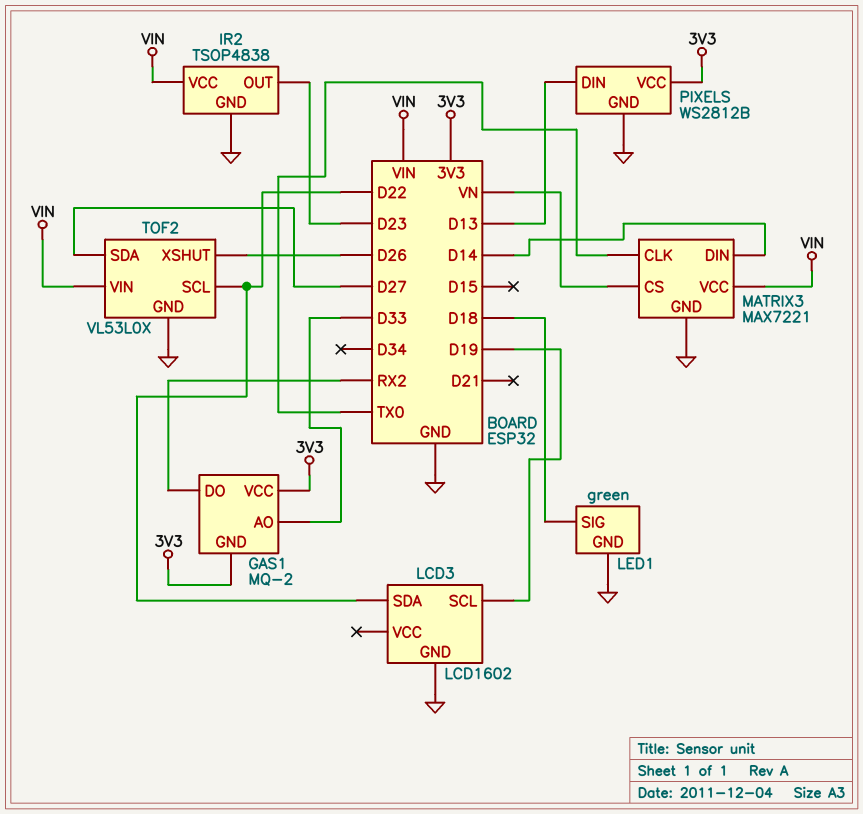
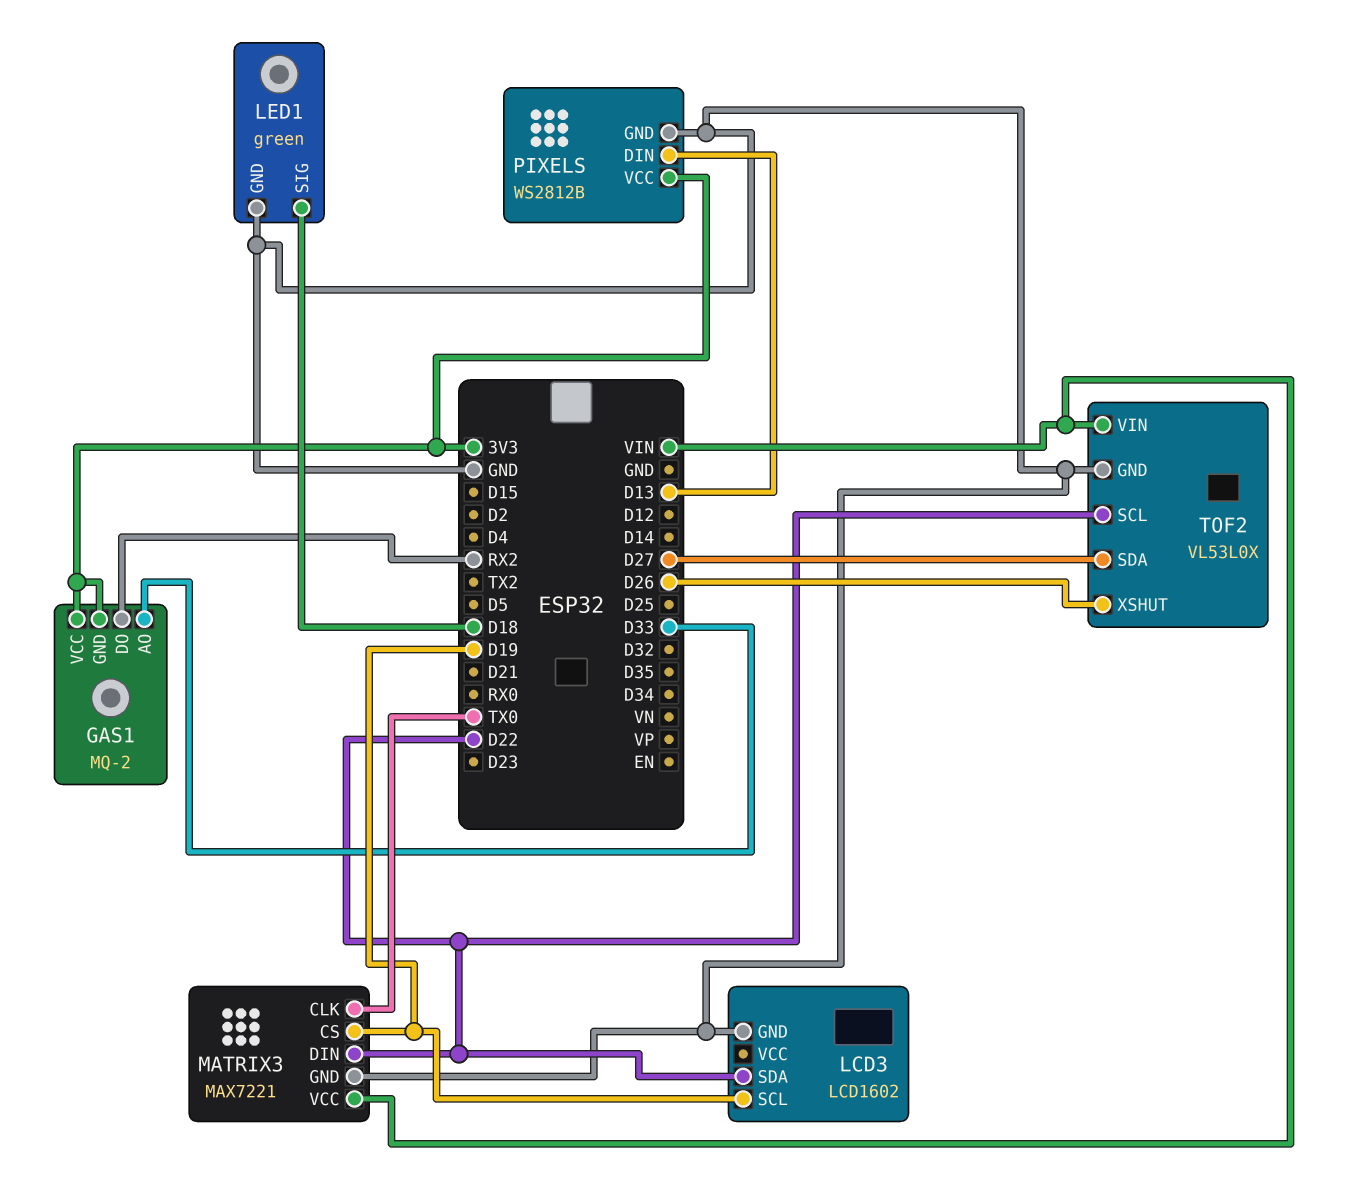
IR2: TSOP4838 -> none
IR2 pin GND: GND -> none
IR2 pin OUT: D23 -> none
IR2 pin VCC: VIN -> none
MATRIX3 pin CS: VN -> D19
MATRIX3 pin DIN: D14 -> D22

